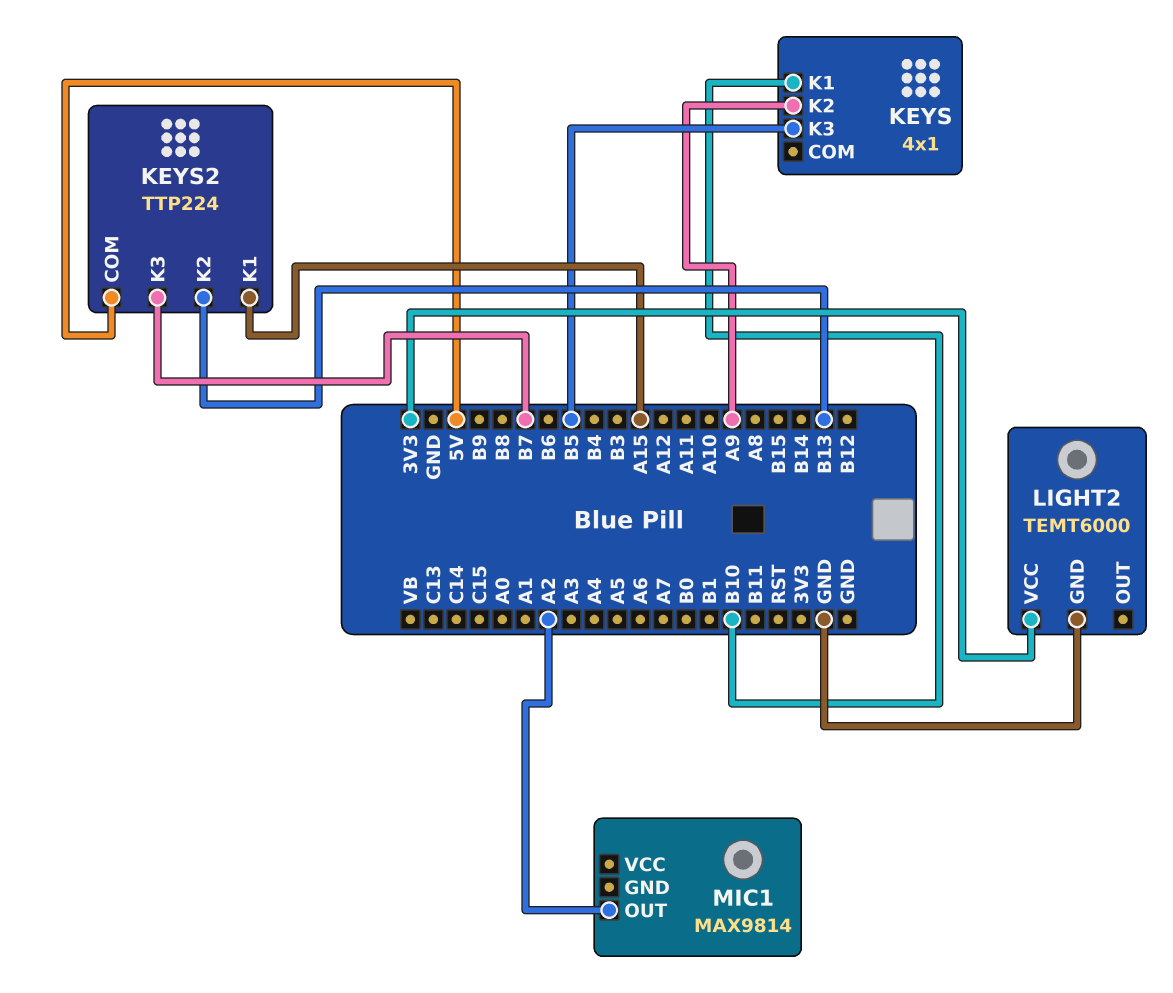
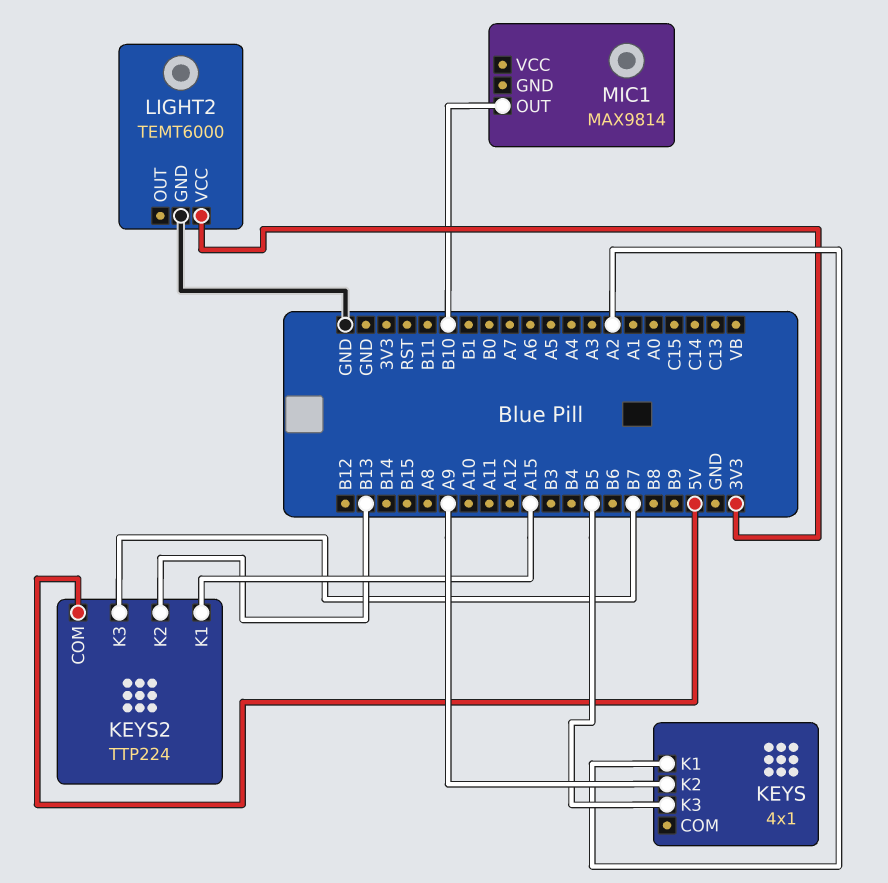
KEYS pin K1: B10 -> A2
MIC1 pin OUT: A2 -> B10

